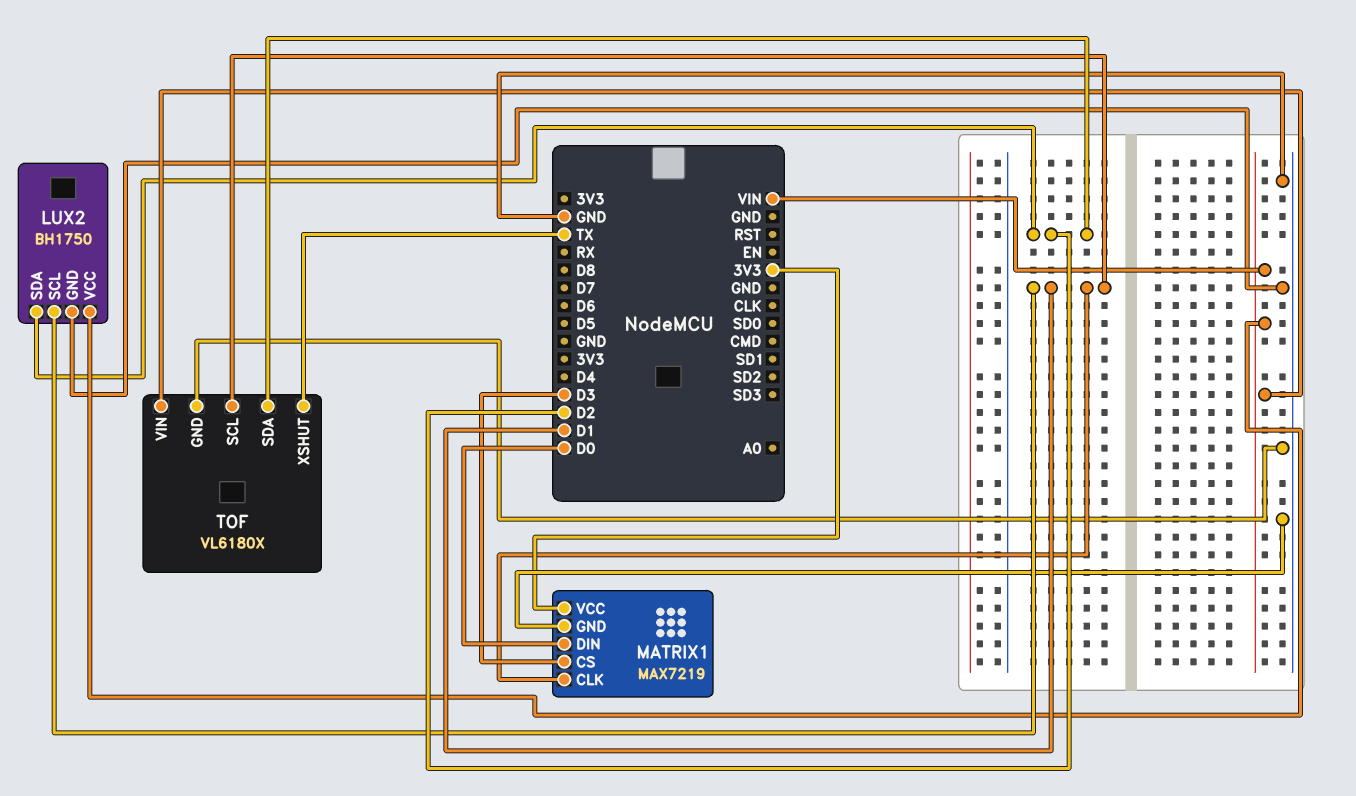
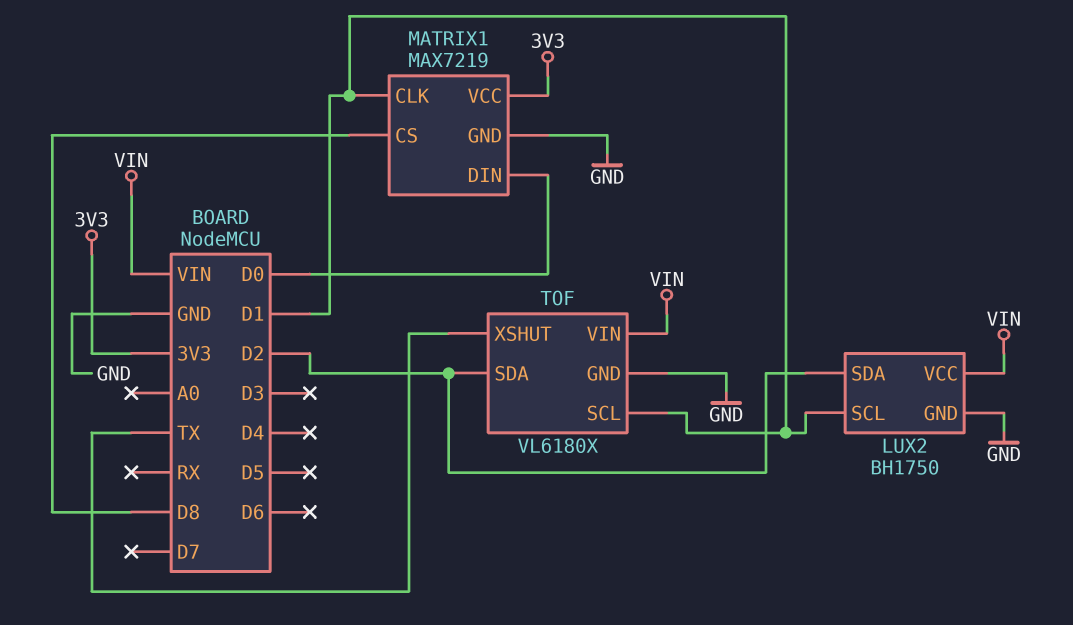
MATRIX1 pin CS: D3 -> D8

